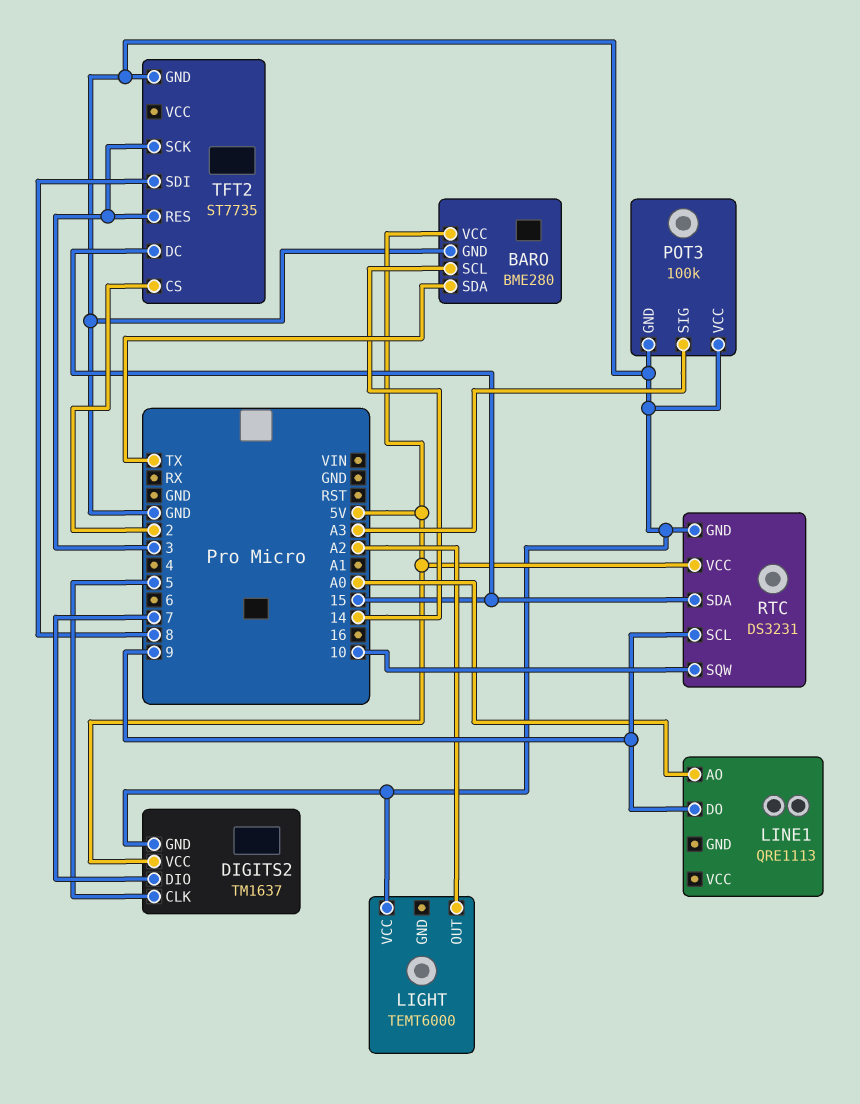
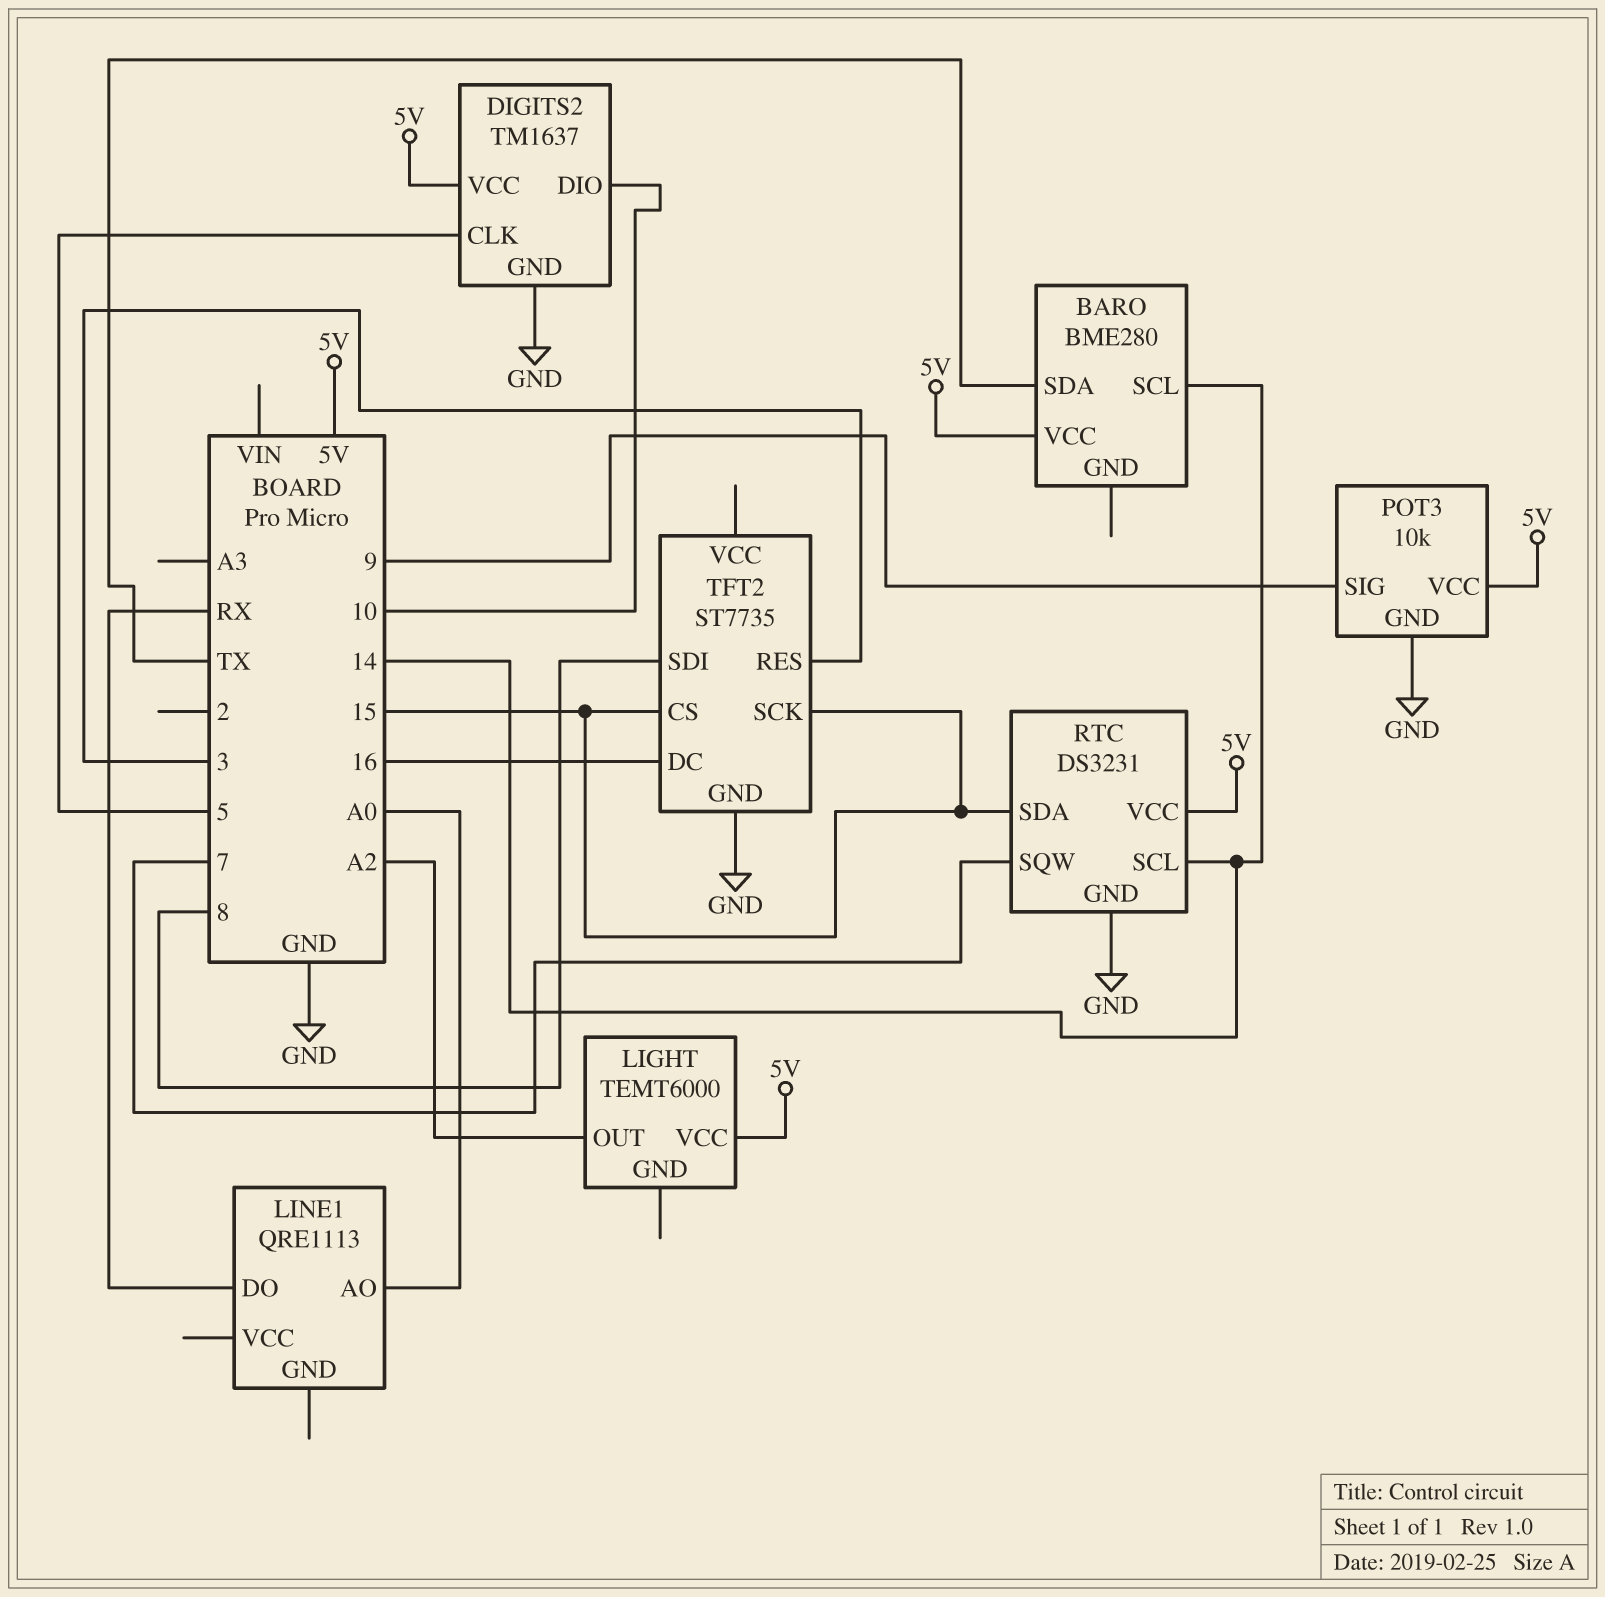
BARO pin GND: GND -> none
DIGITS2 pin DIO: 7 -> 10
LIGHT pin VCC: GND -> 5V
LINE1 pin DO: 9 -> RX
POT3: 100k -> 10k
POT3 pin SIG: A3 -> 9
POT3 pin VCC: GND -> 5V
RTC pin SCL: 9 -> 14
RTC pin SQW: 10 -> 7
TFT2 pin CS: 2 -> 15
TFT2 pin DC: 15 -> 16
TFT2 pin SCK: 3 -> 15

